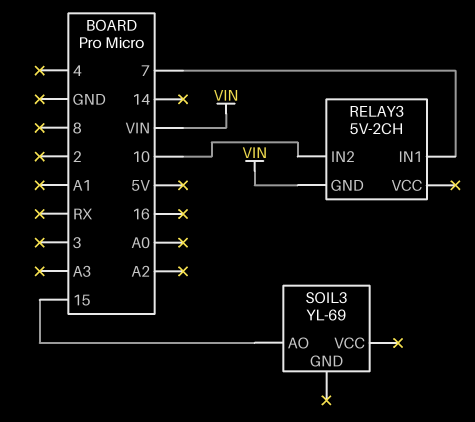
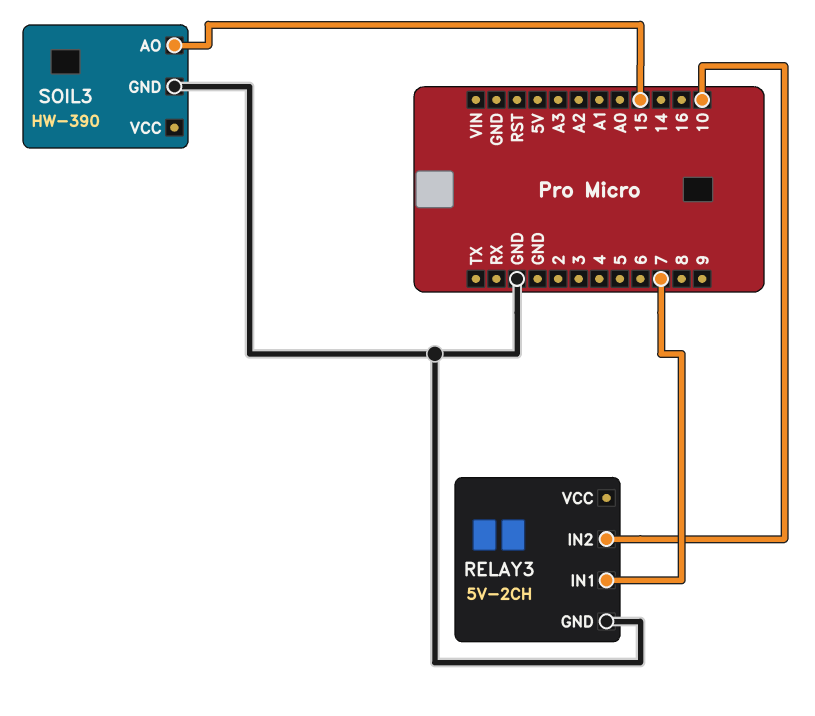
RELAY3 pin GND: VIN -> GND
SOIL3: YL-69 -> HW-390
SOIL3 pin GND: none -> GND

